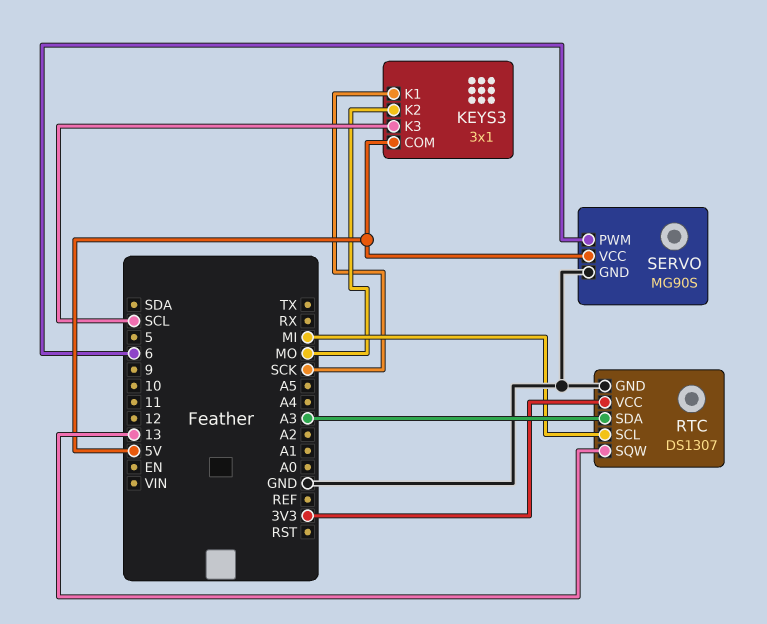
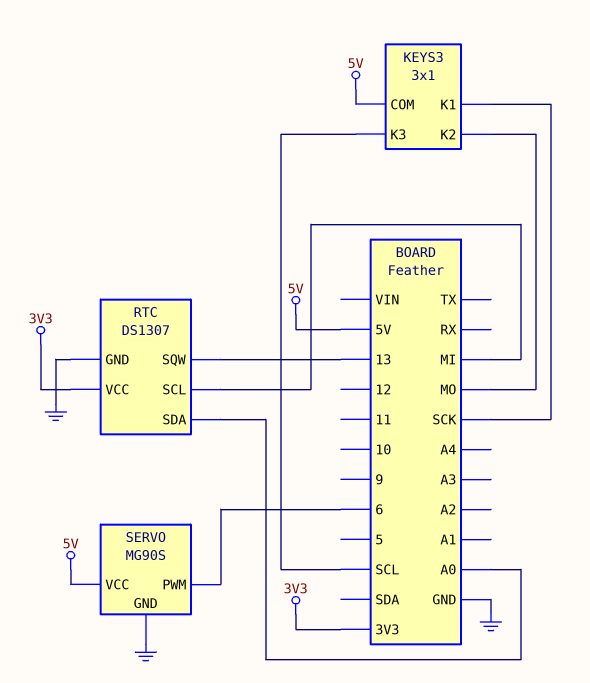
RTC pin SDA: A3 -> A0

